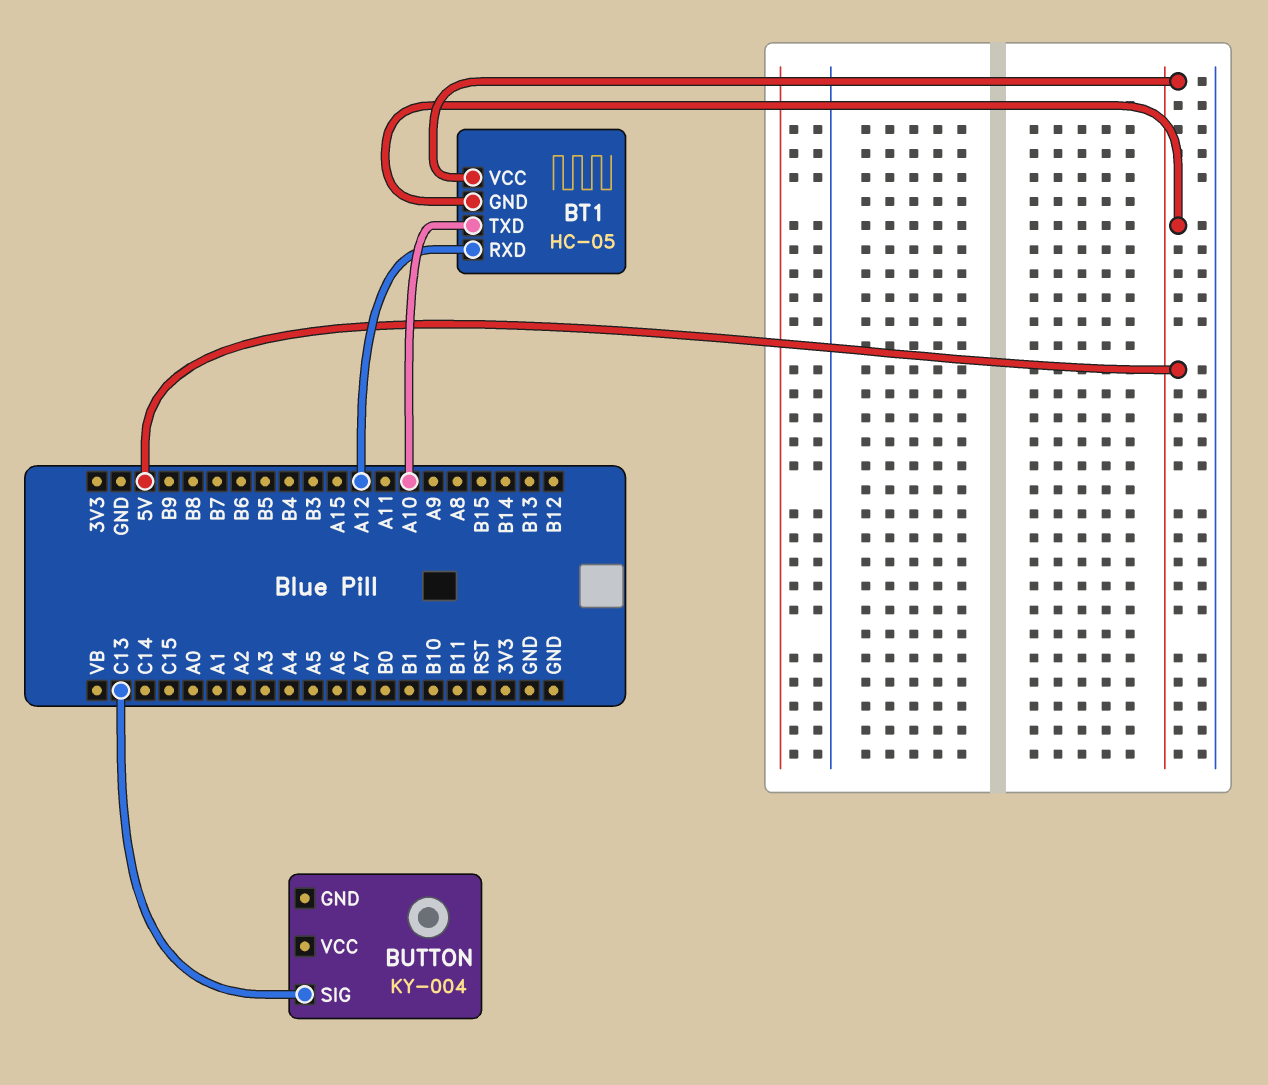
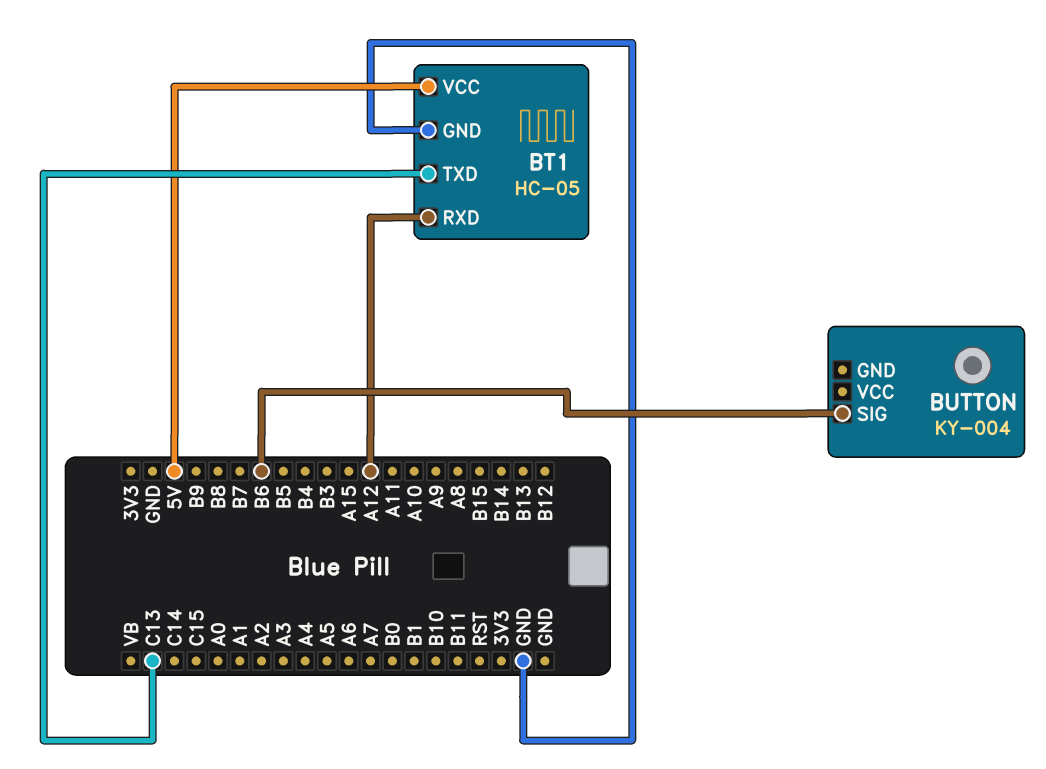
BT1 pin GND: 5V -> GND
BT1 pin TXD: A10 -> C13
BUTTON pin SIG: C13 -> B6

